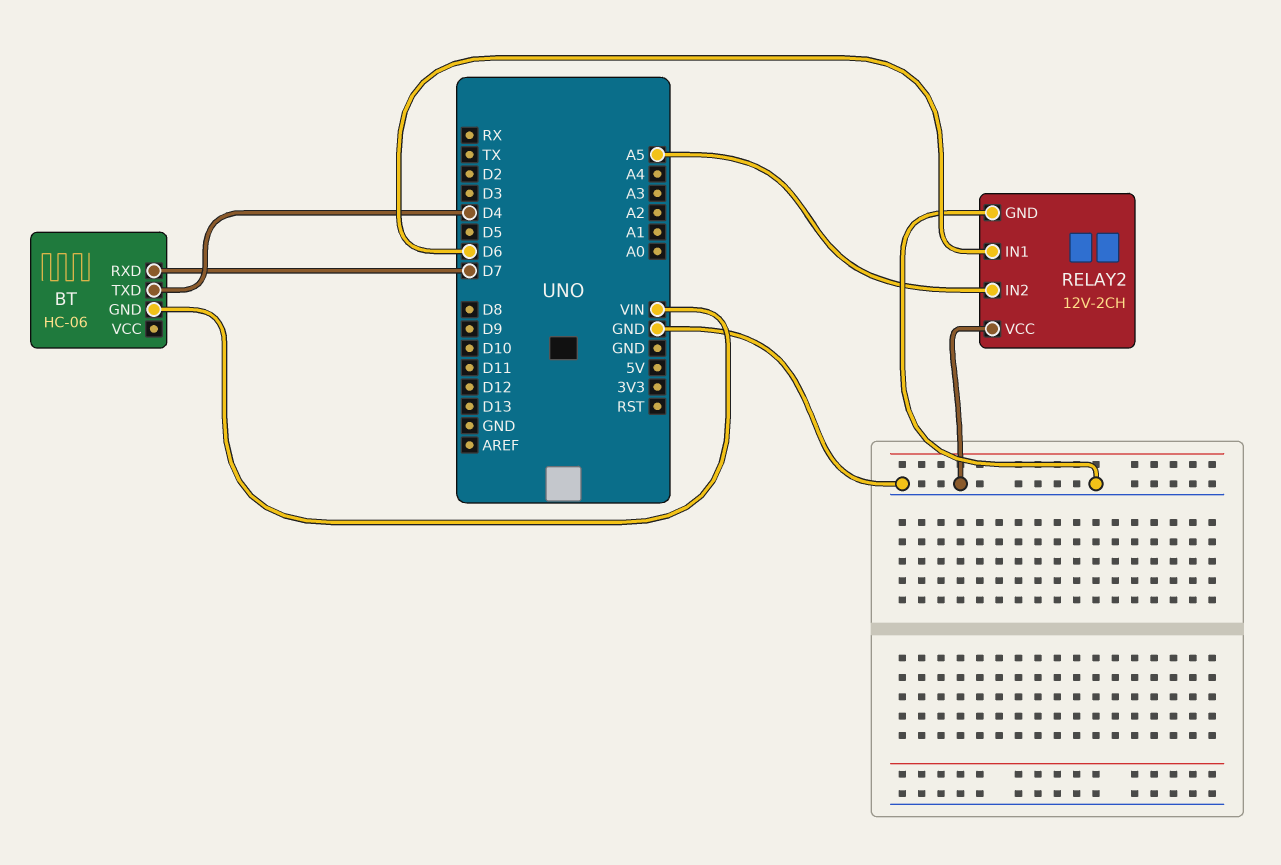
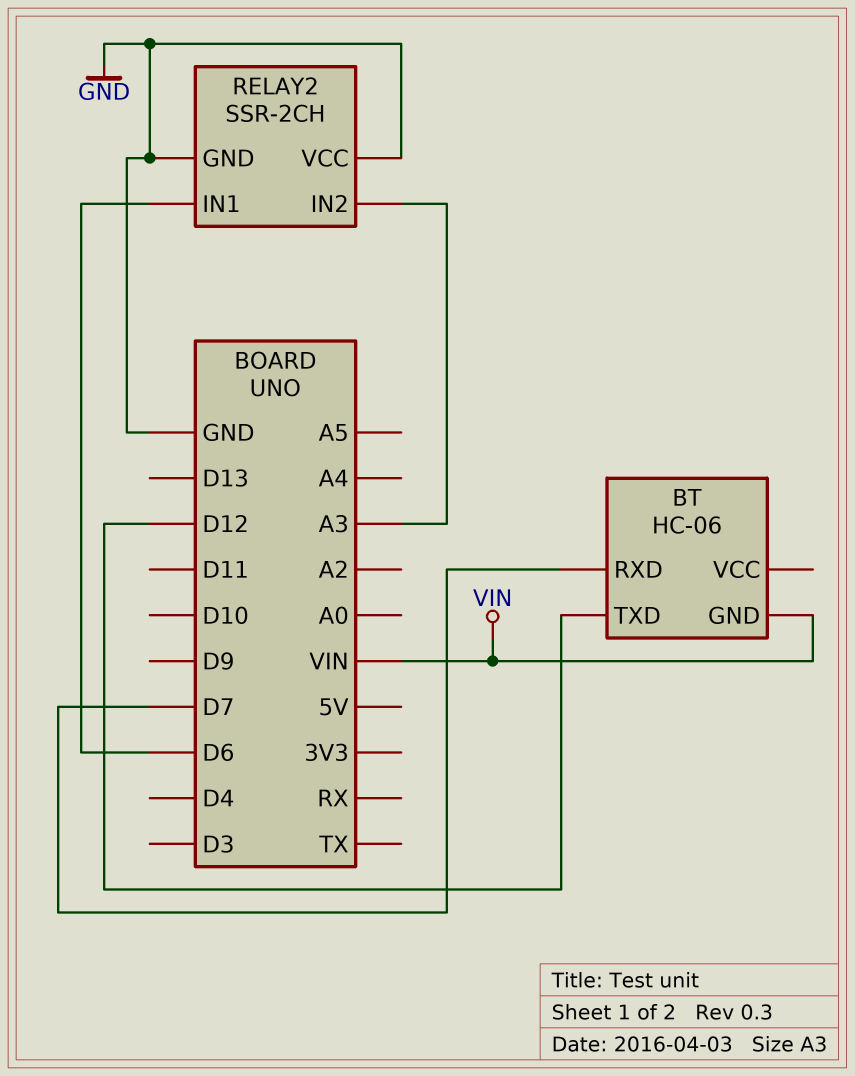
BT pin TXD: D4 -> D12
RELAY2: 12V-2CH -> SSR-2CH
RELAY2 pin IN2: A5 -> A3

